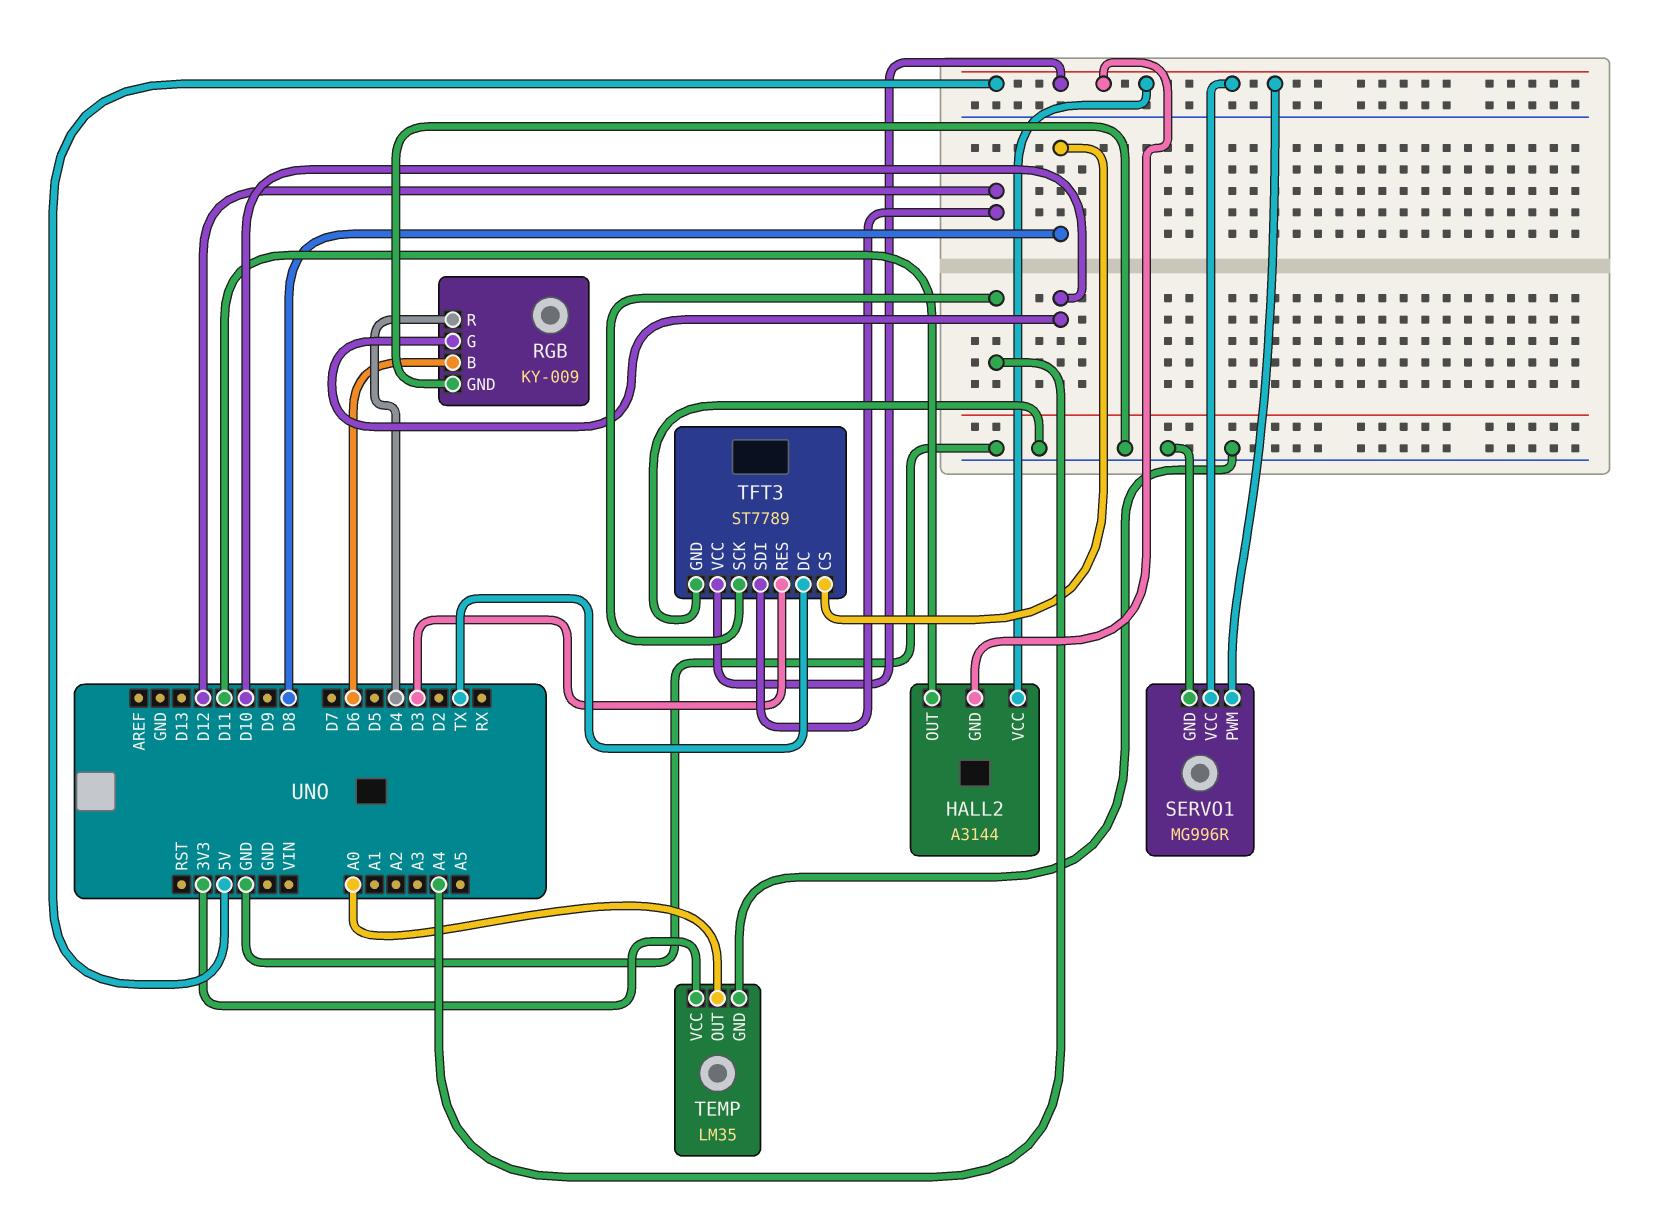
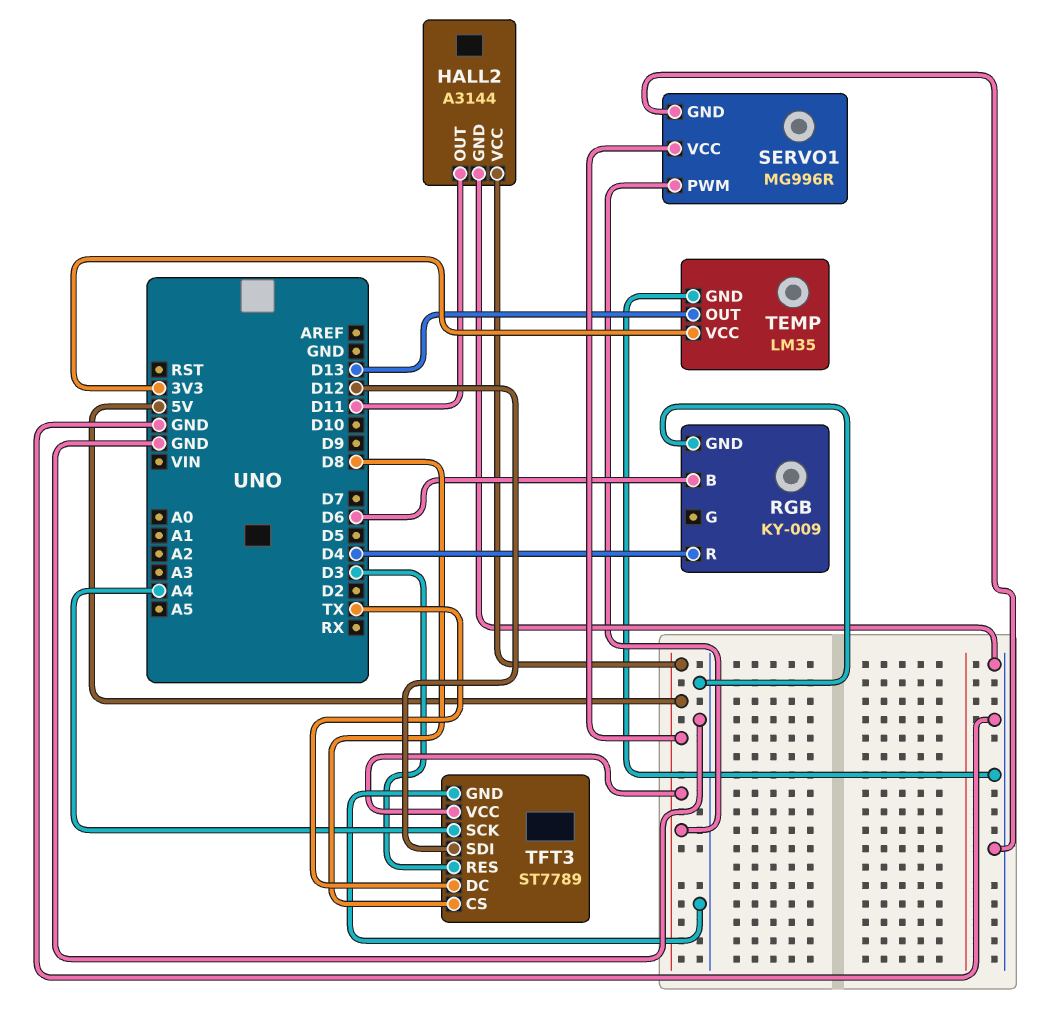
HALL2 pin GND: 5V -> GND
RGB pin G: D10 -> none
TEMP pin OUT: A0 -> D13

